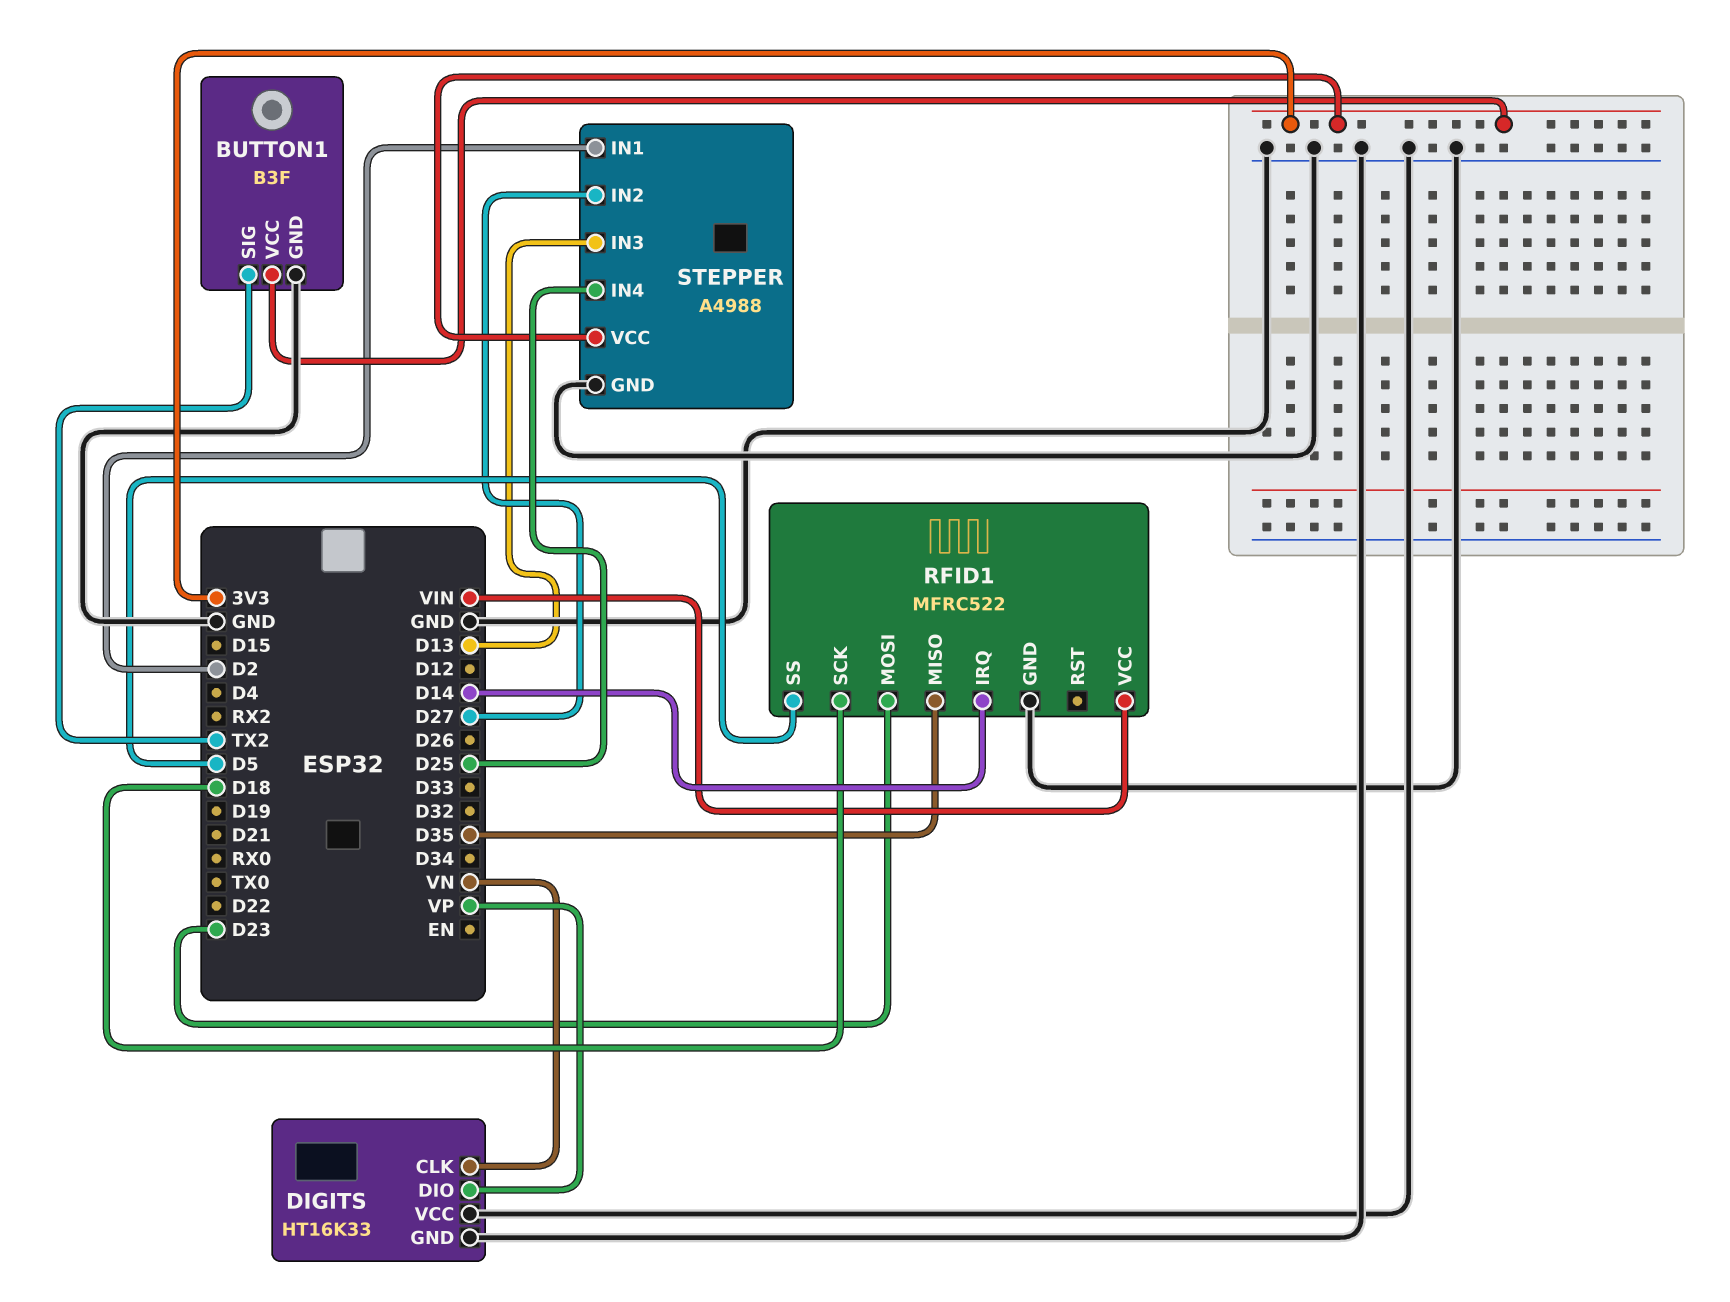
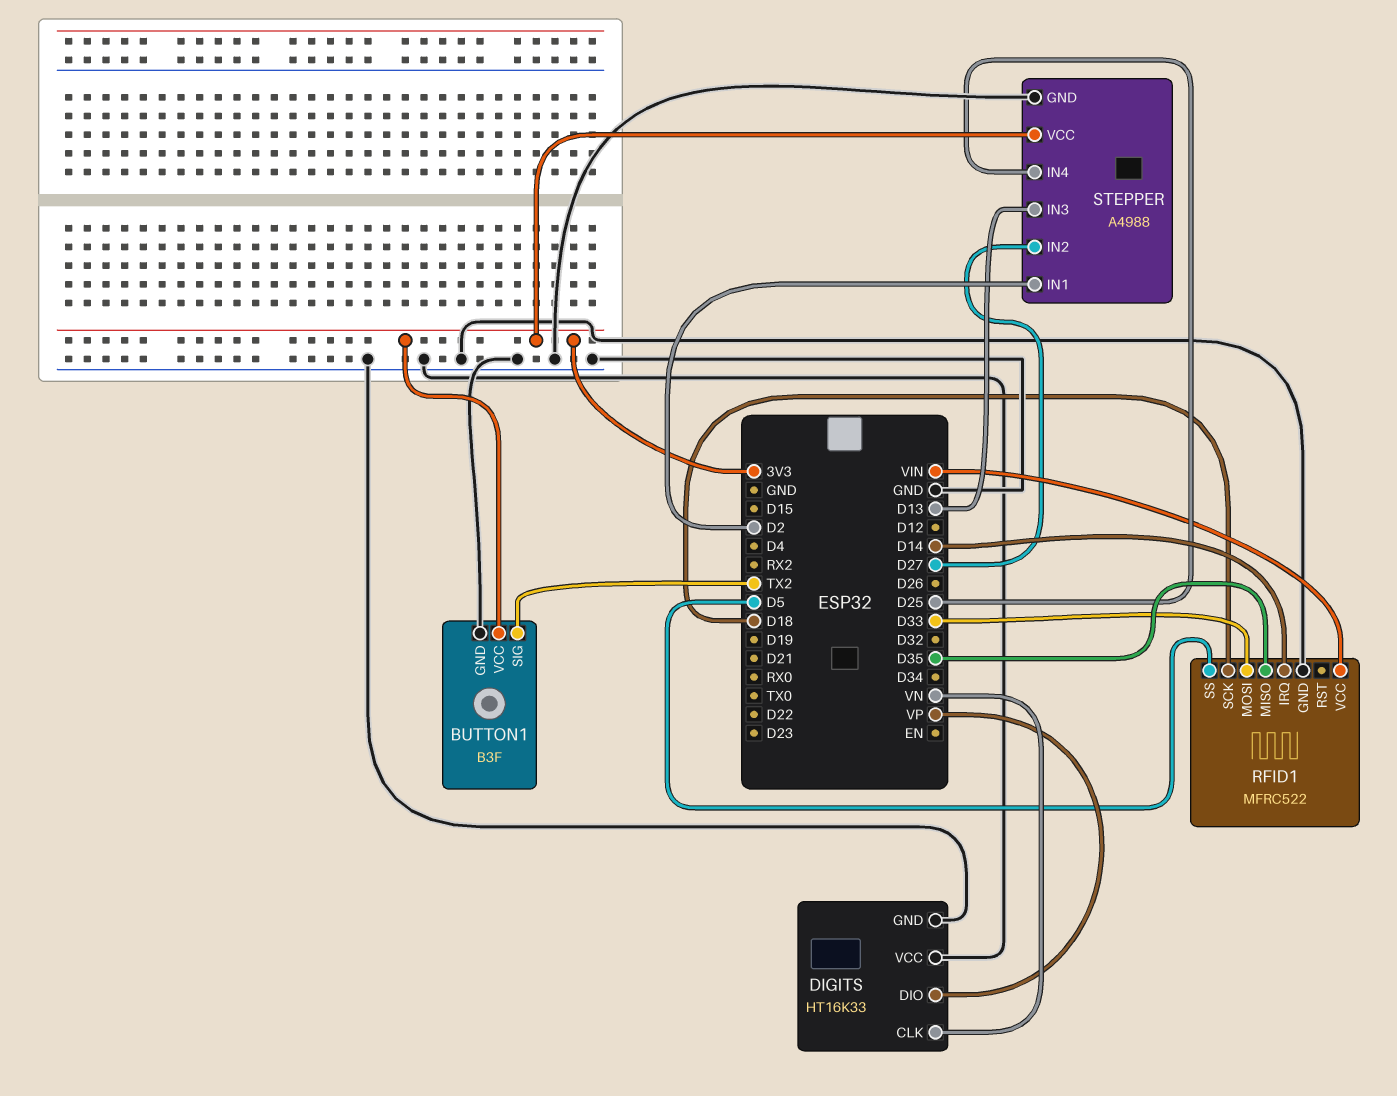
RFID1 pin MOSI: D23 -> D33

